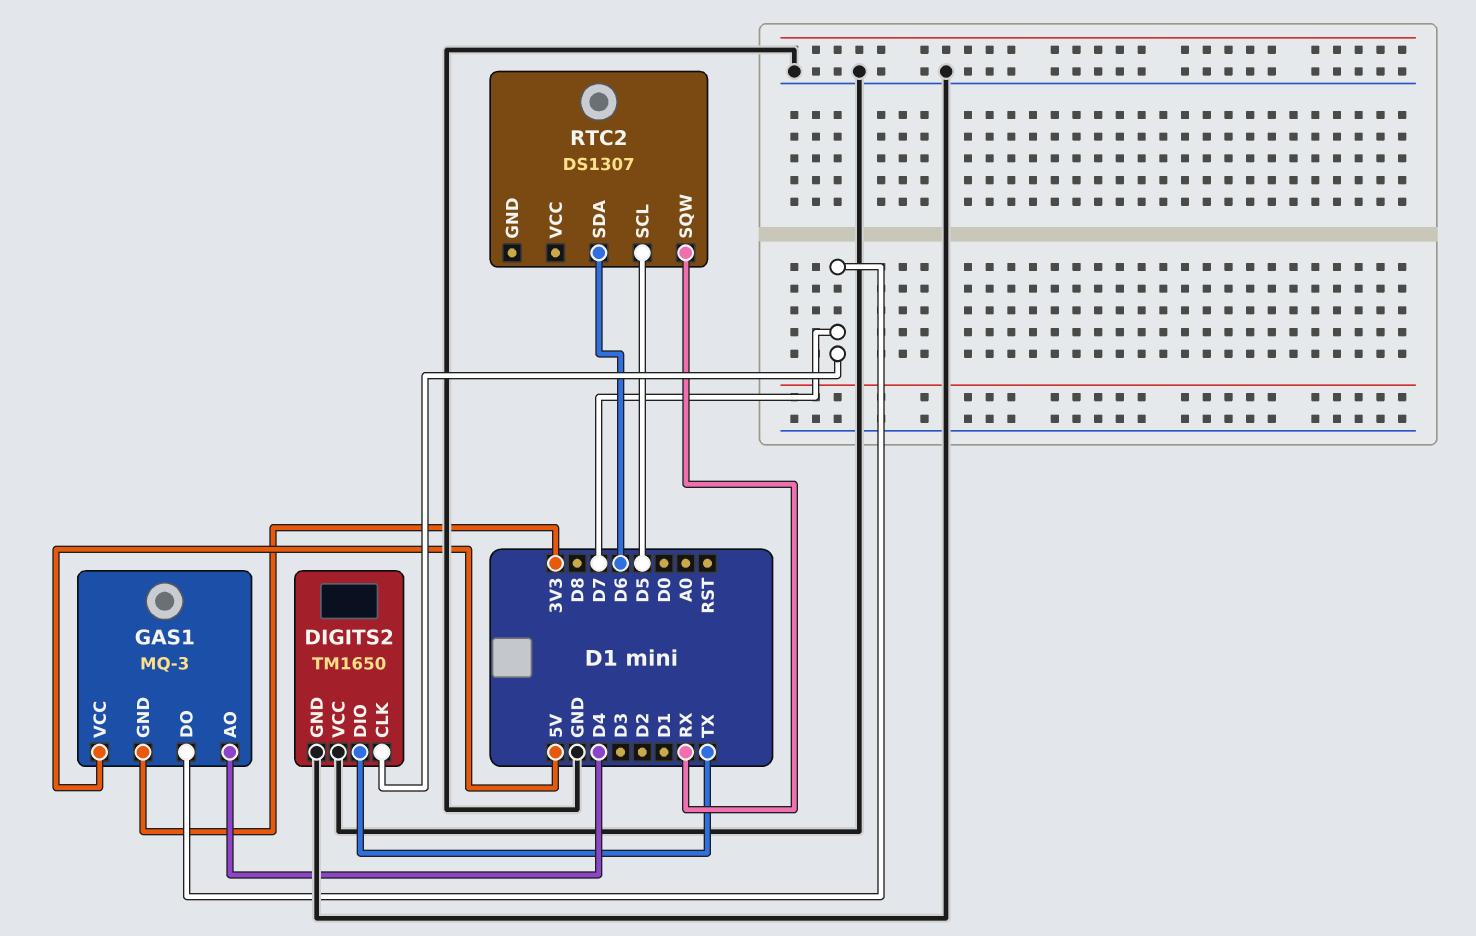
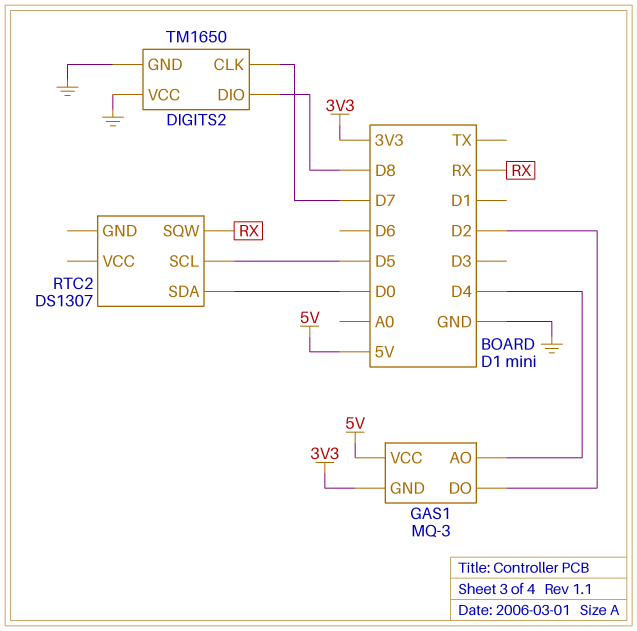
DIGITS2 pin DIO: TX -> D8
GAS1 pin DO: D7 -> D2
RTC2 pin SDA: D6 -> D0

